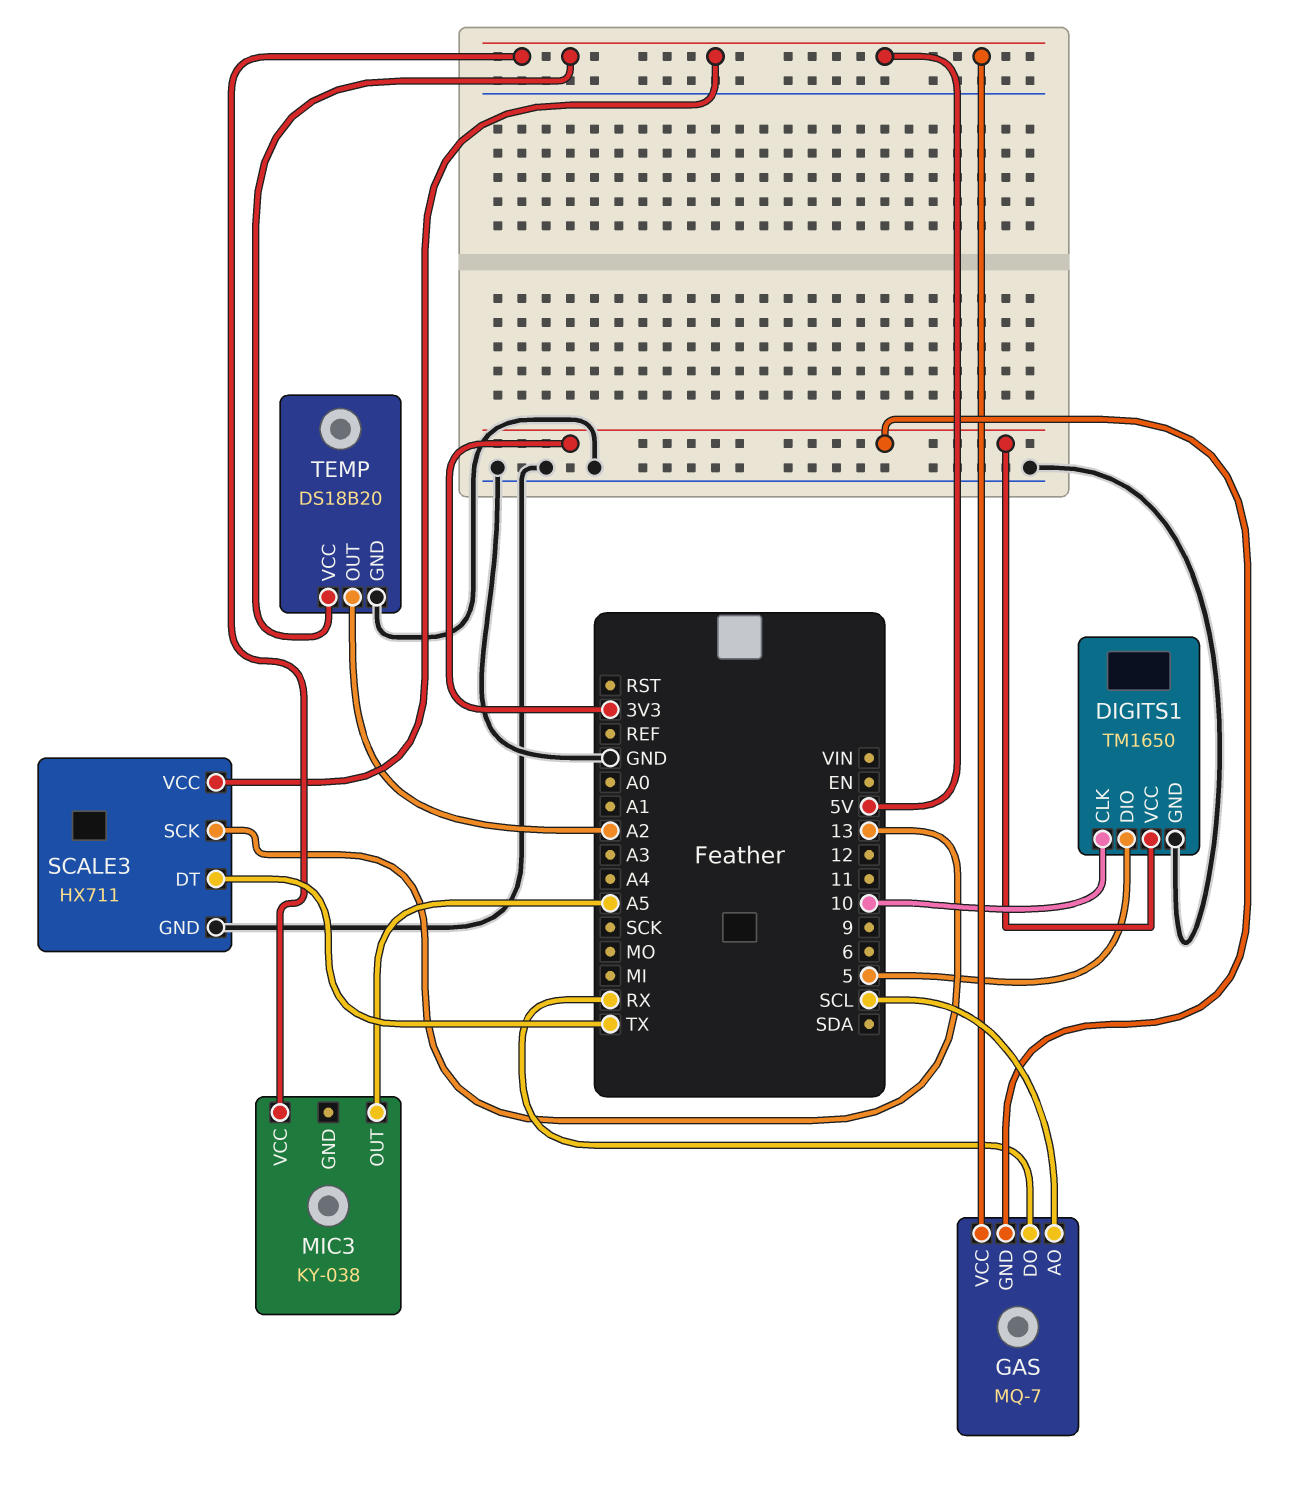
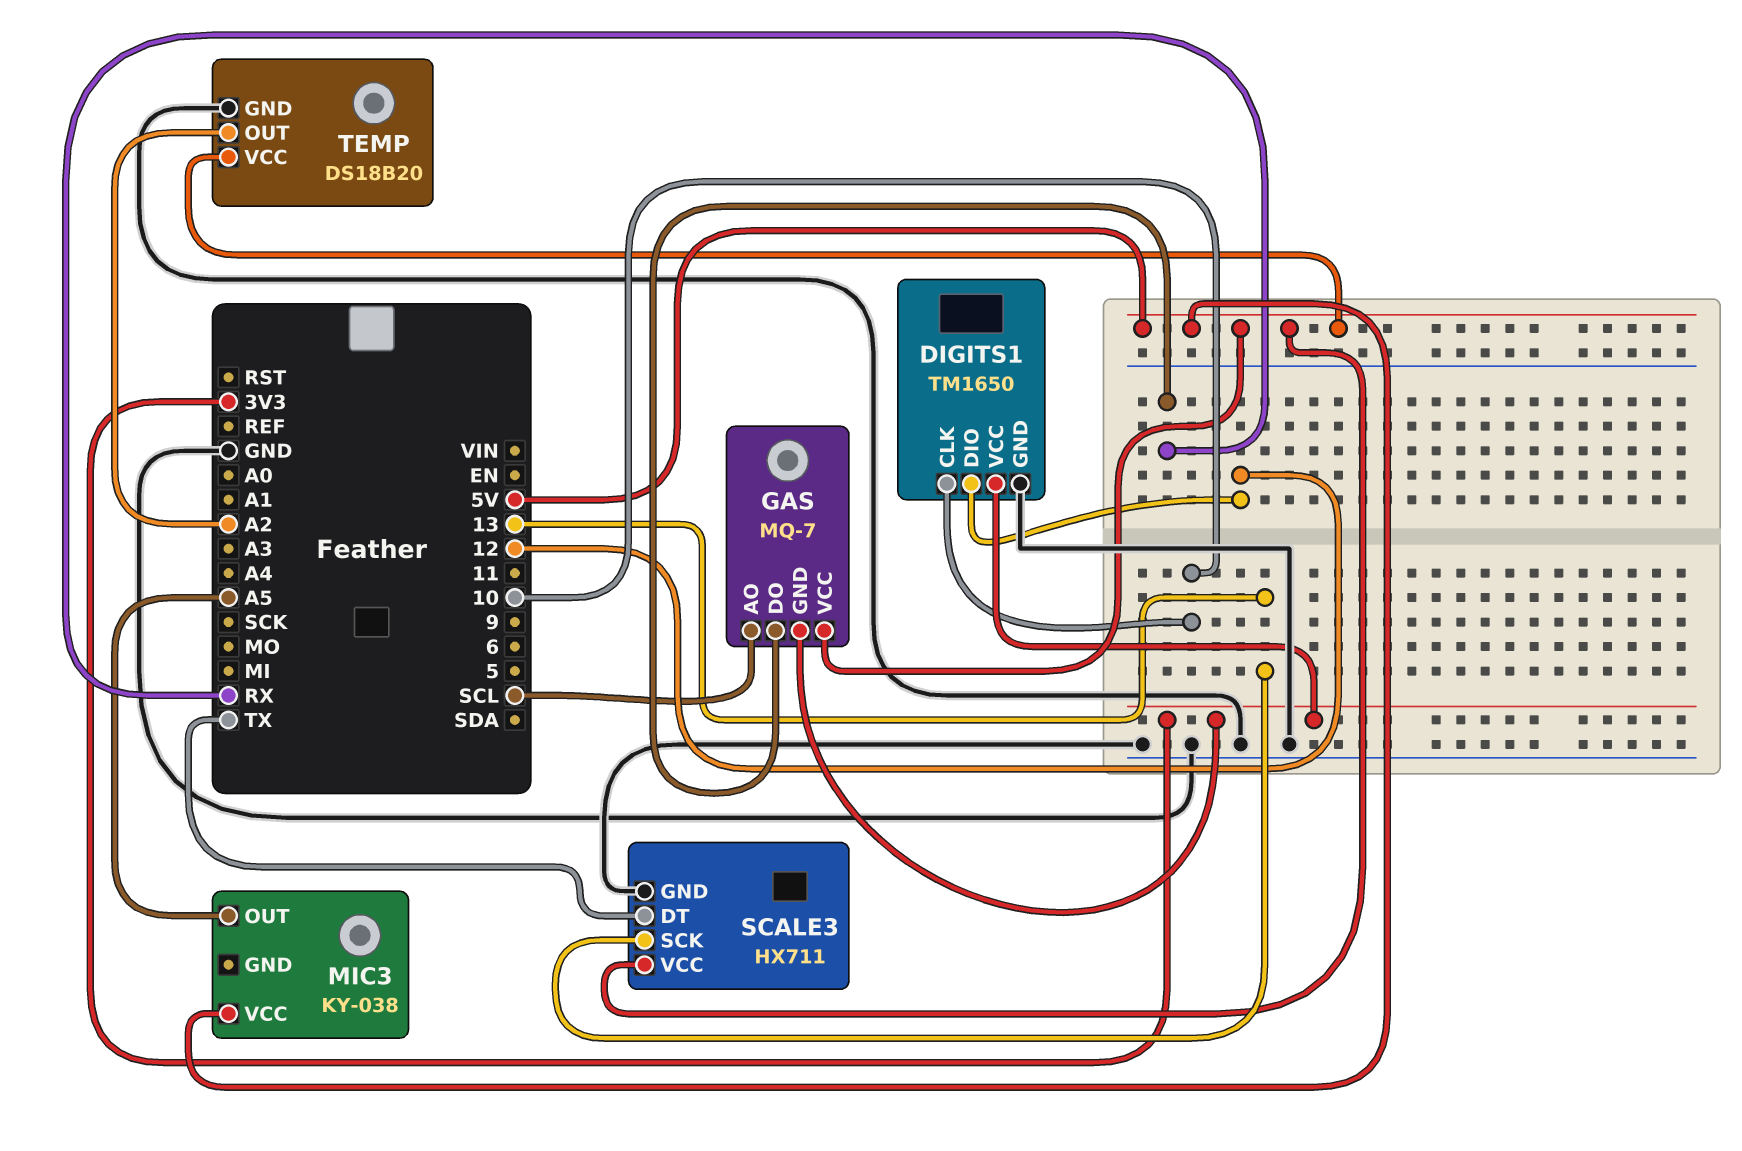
DIGITS1 pin DIO: 5 -> 12

